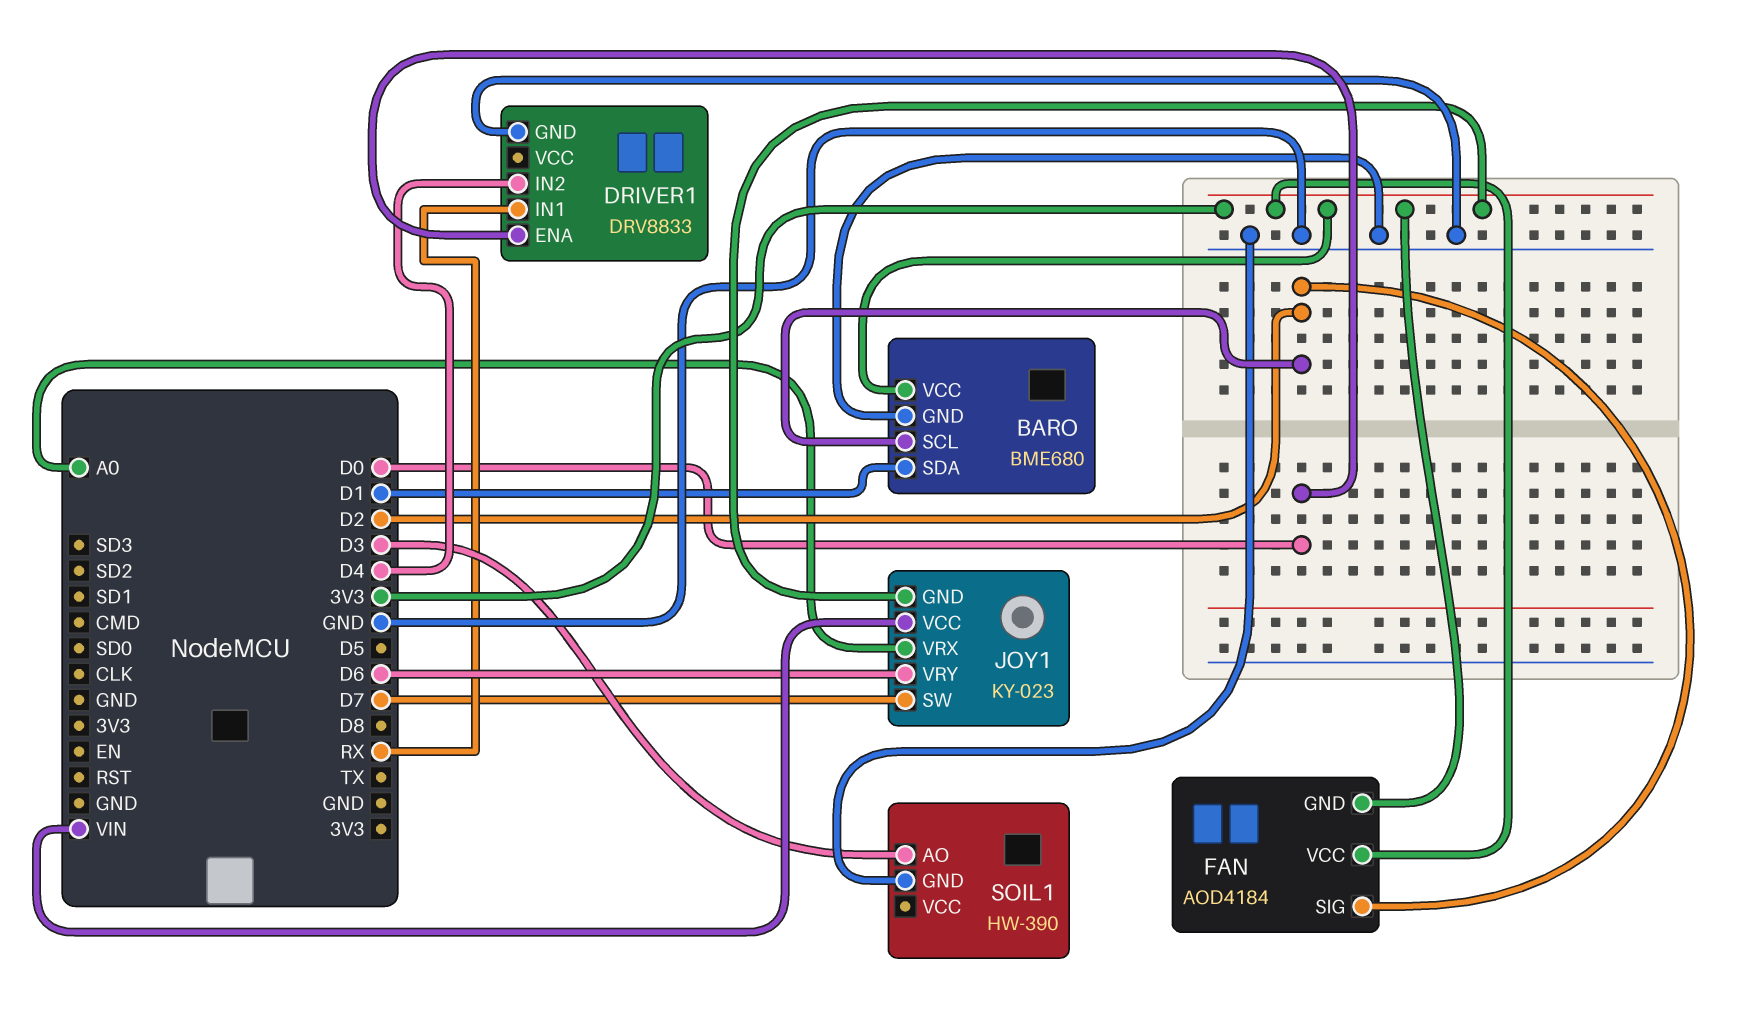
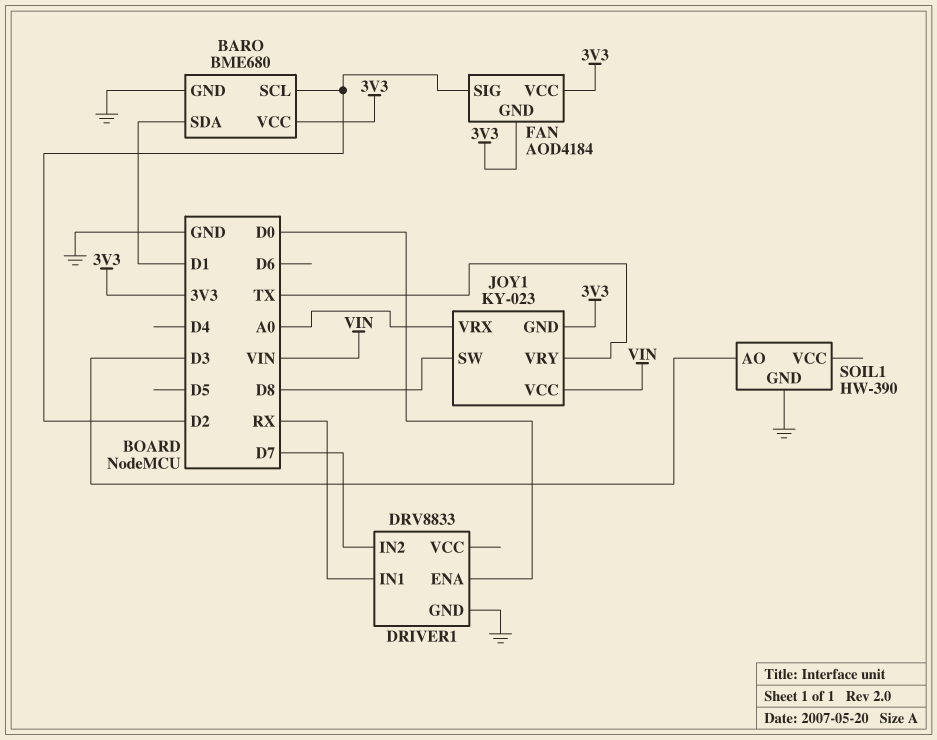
DRIVER1 pin IN2: D4 -> D7
JOY1 pin SW: D7 -> D8
JOY1 pin VRY: D6 -> TX

